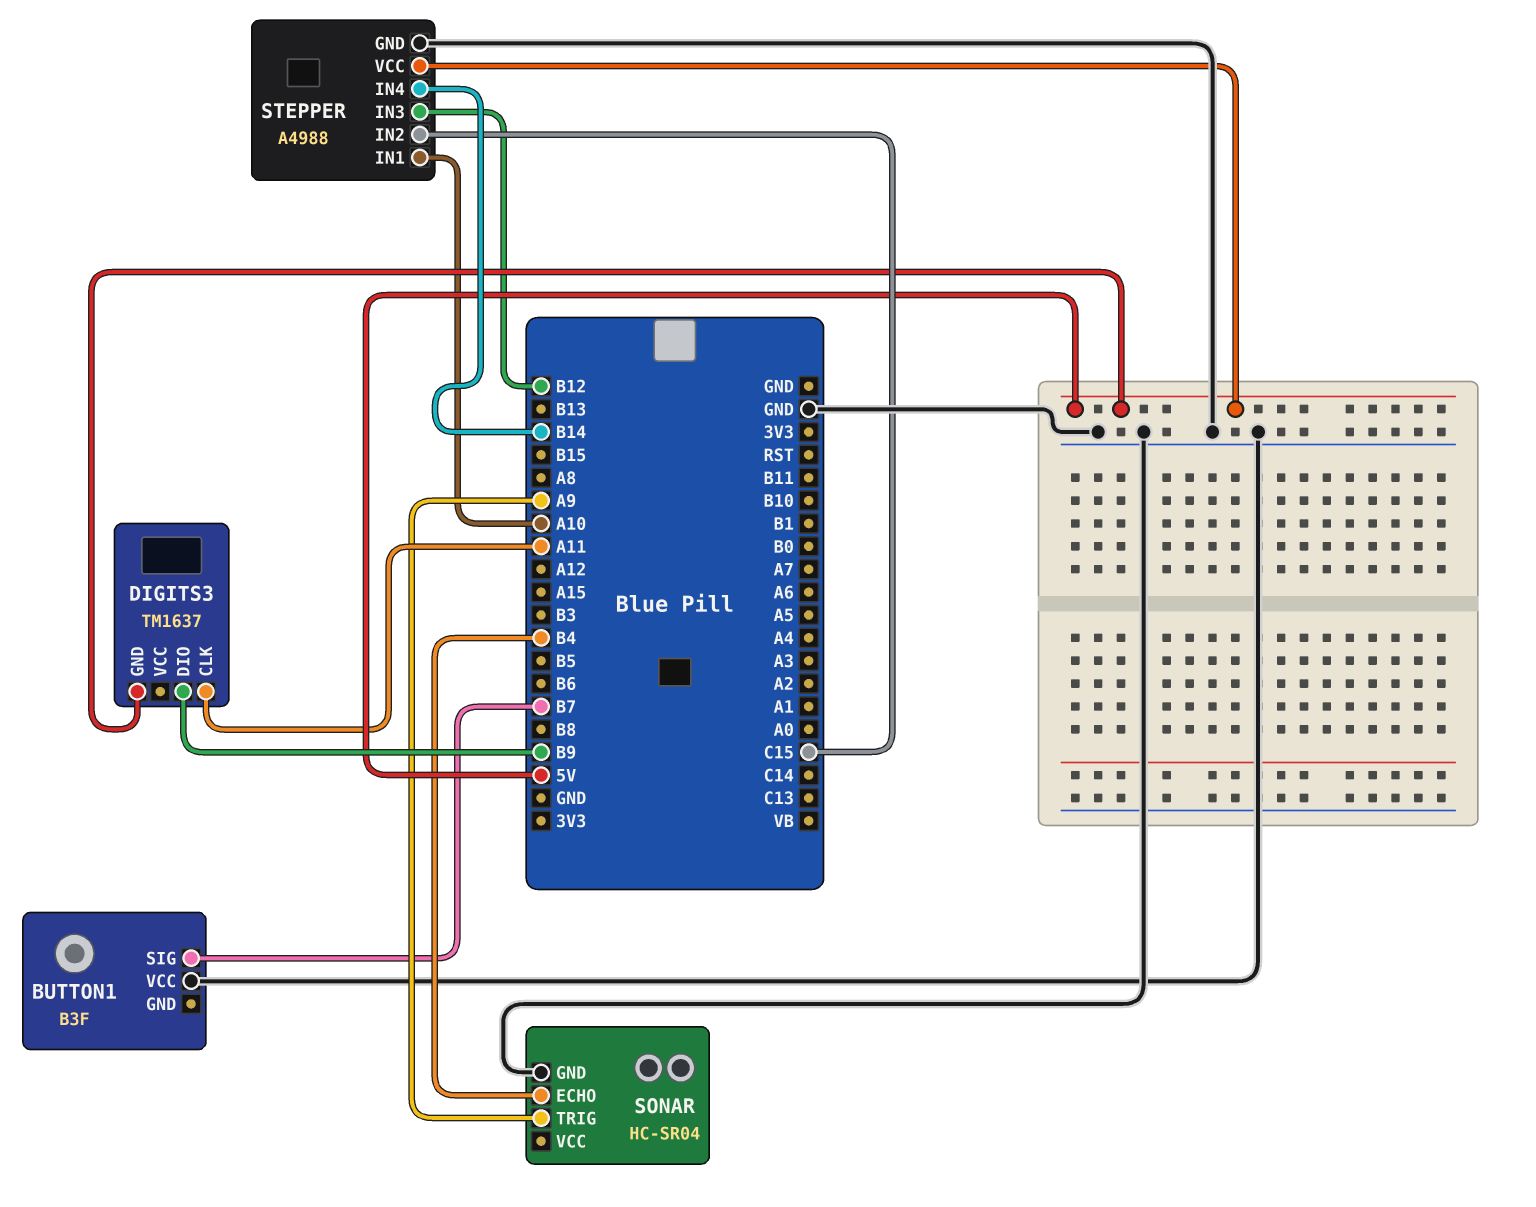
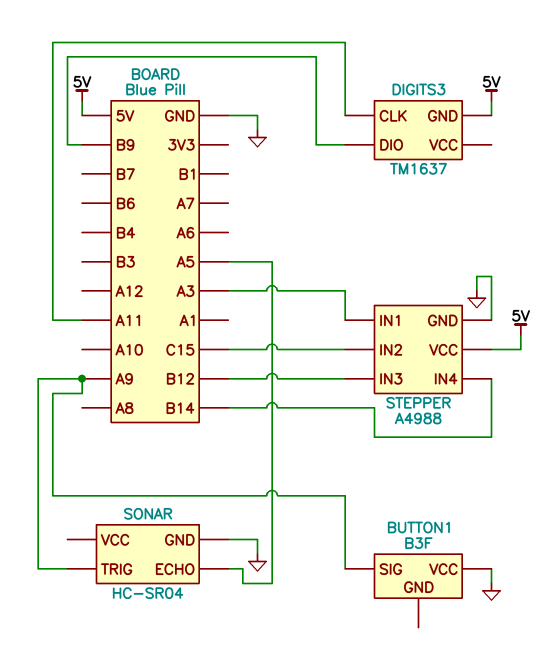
BUTTON1 pin SIG: B7 -> A9
SONAR pin ECHO: B4 -> A5
STEPPER pin IN1: A10 -> A3

